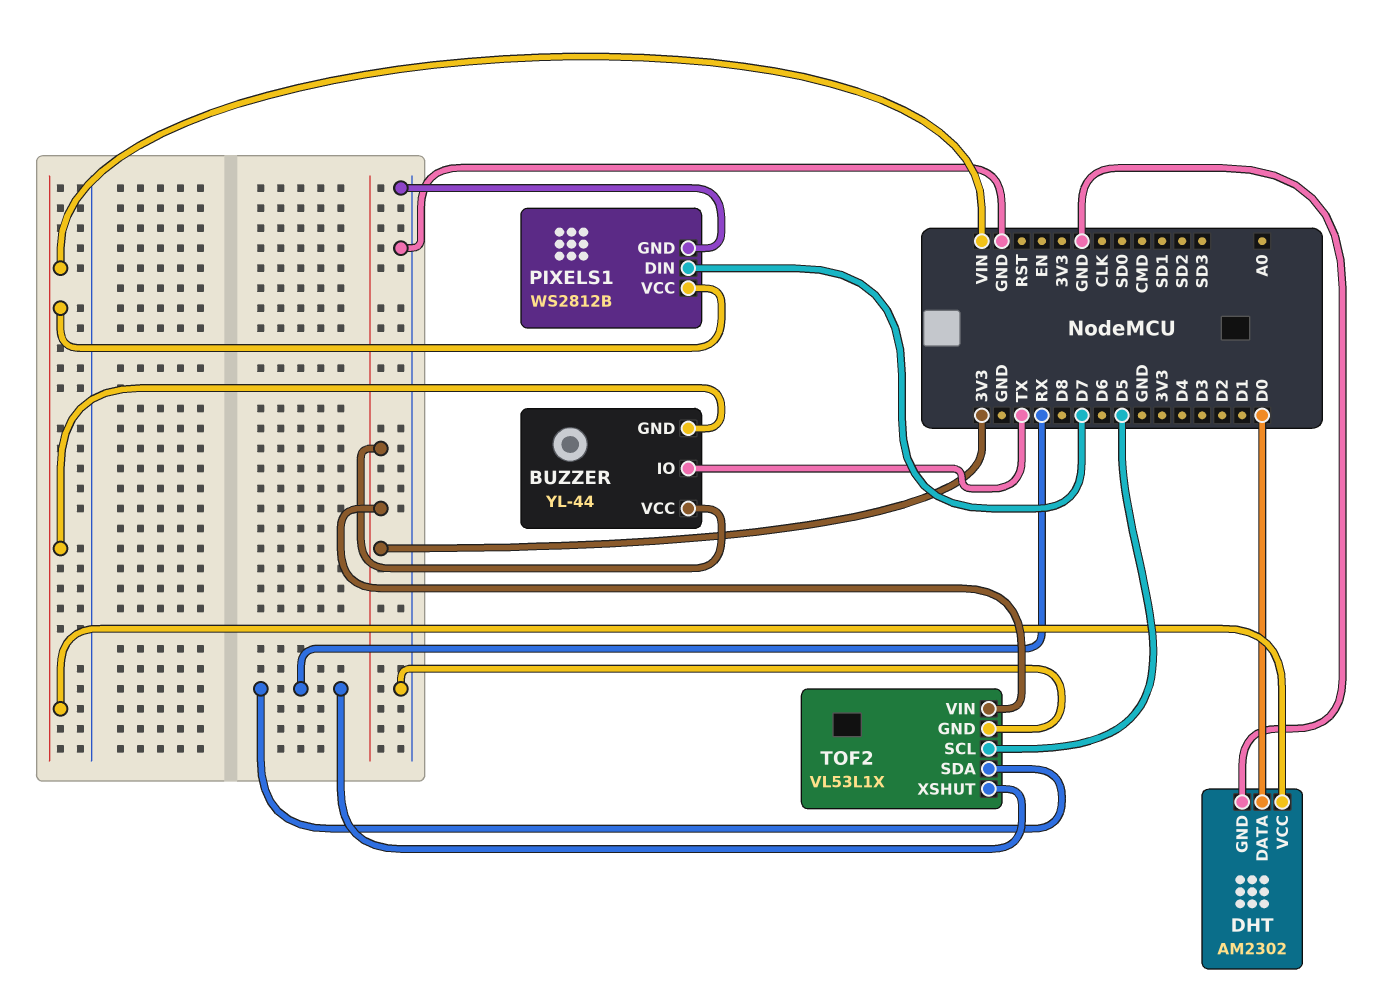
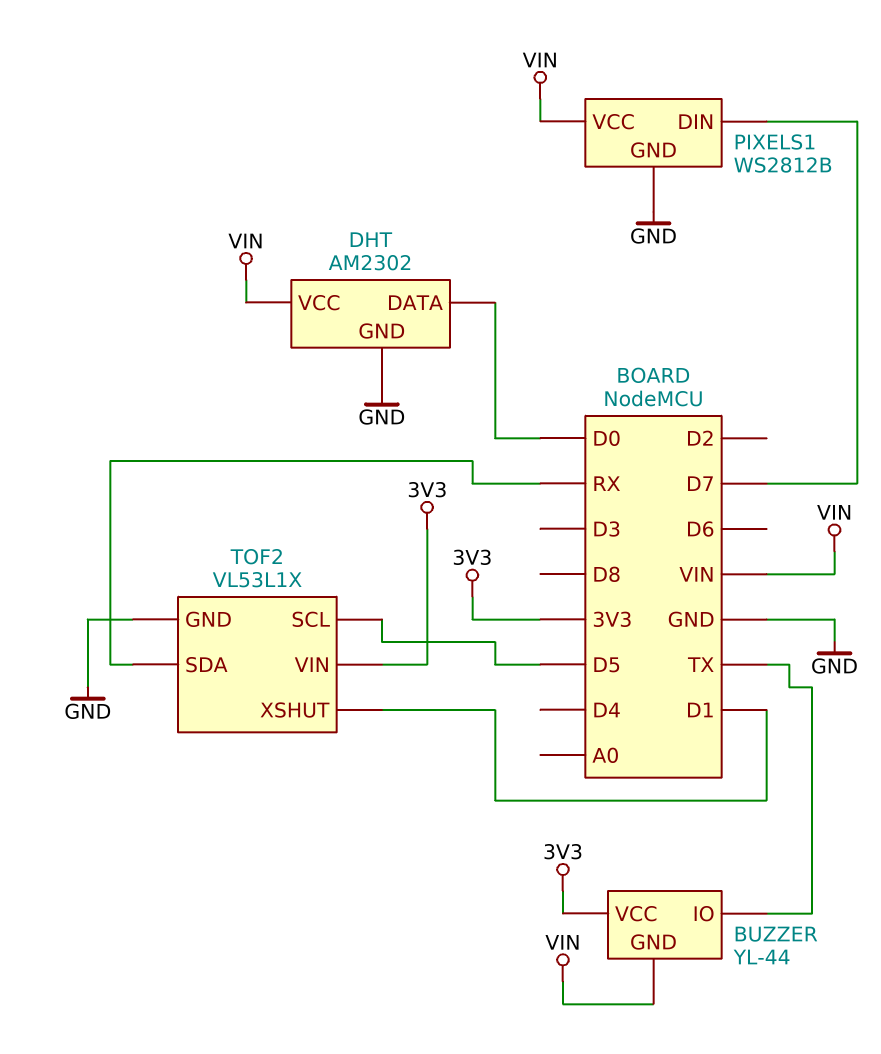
TOF2 pin XSHUT: RX -> D1

